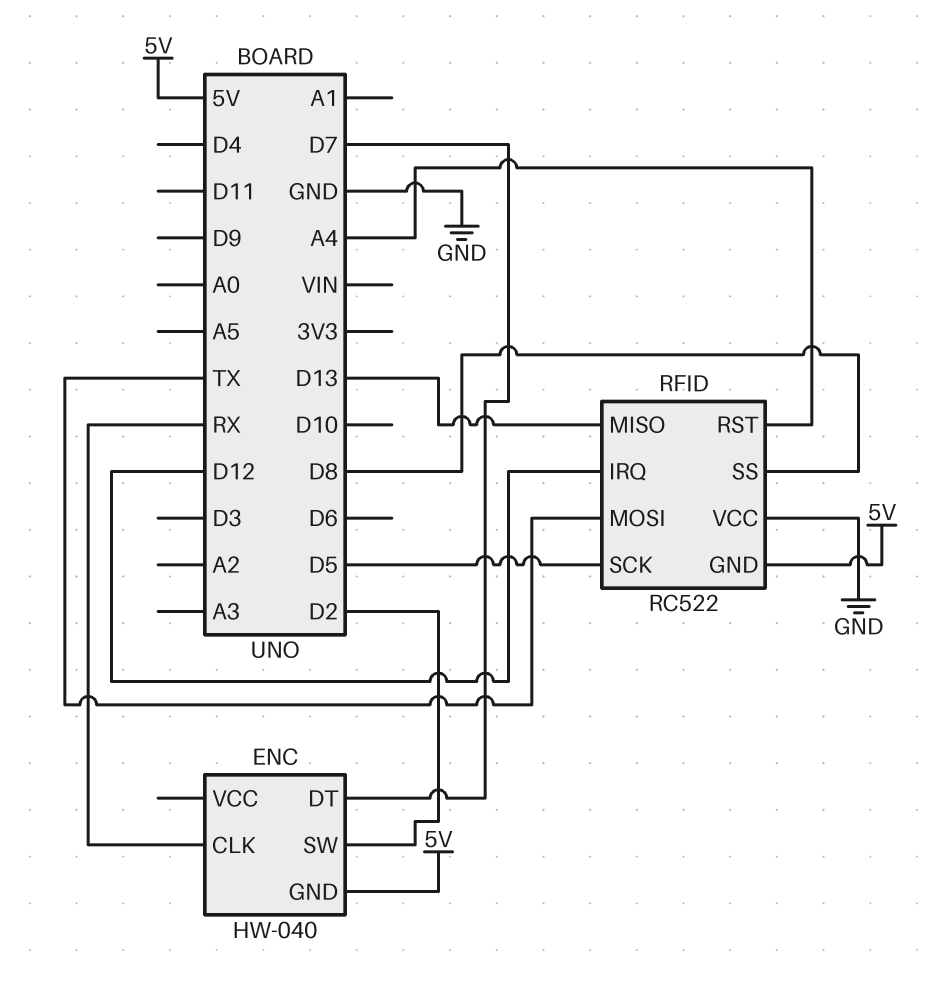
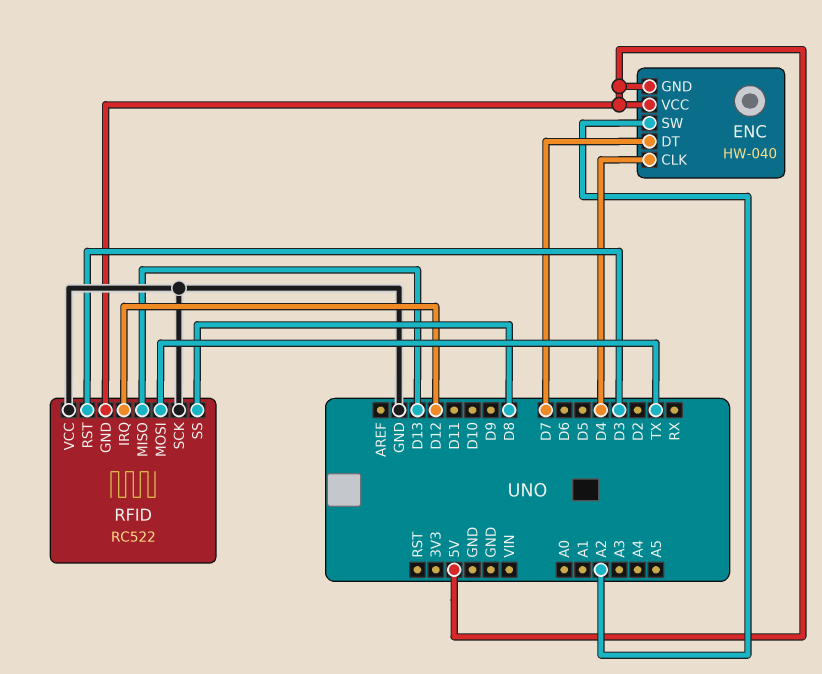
ENC pin CLK: RX -> D4
ENC pin SW: D2 -> A2
ENC pin VCC: none -> 5V
RFID pin RST: A4 -> D3
RFID pin SCK: D5 -> GND

